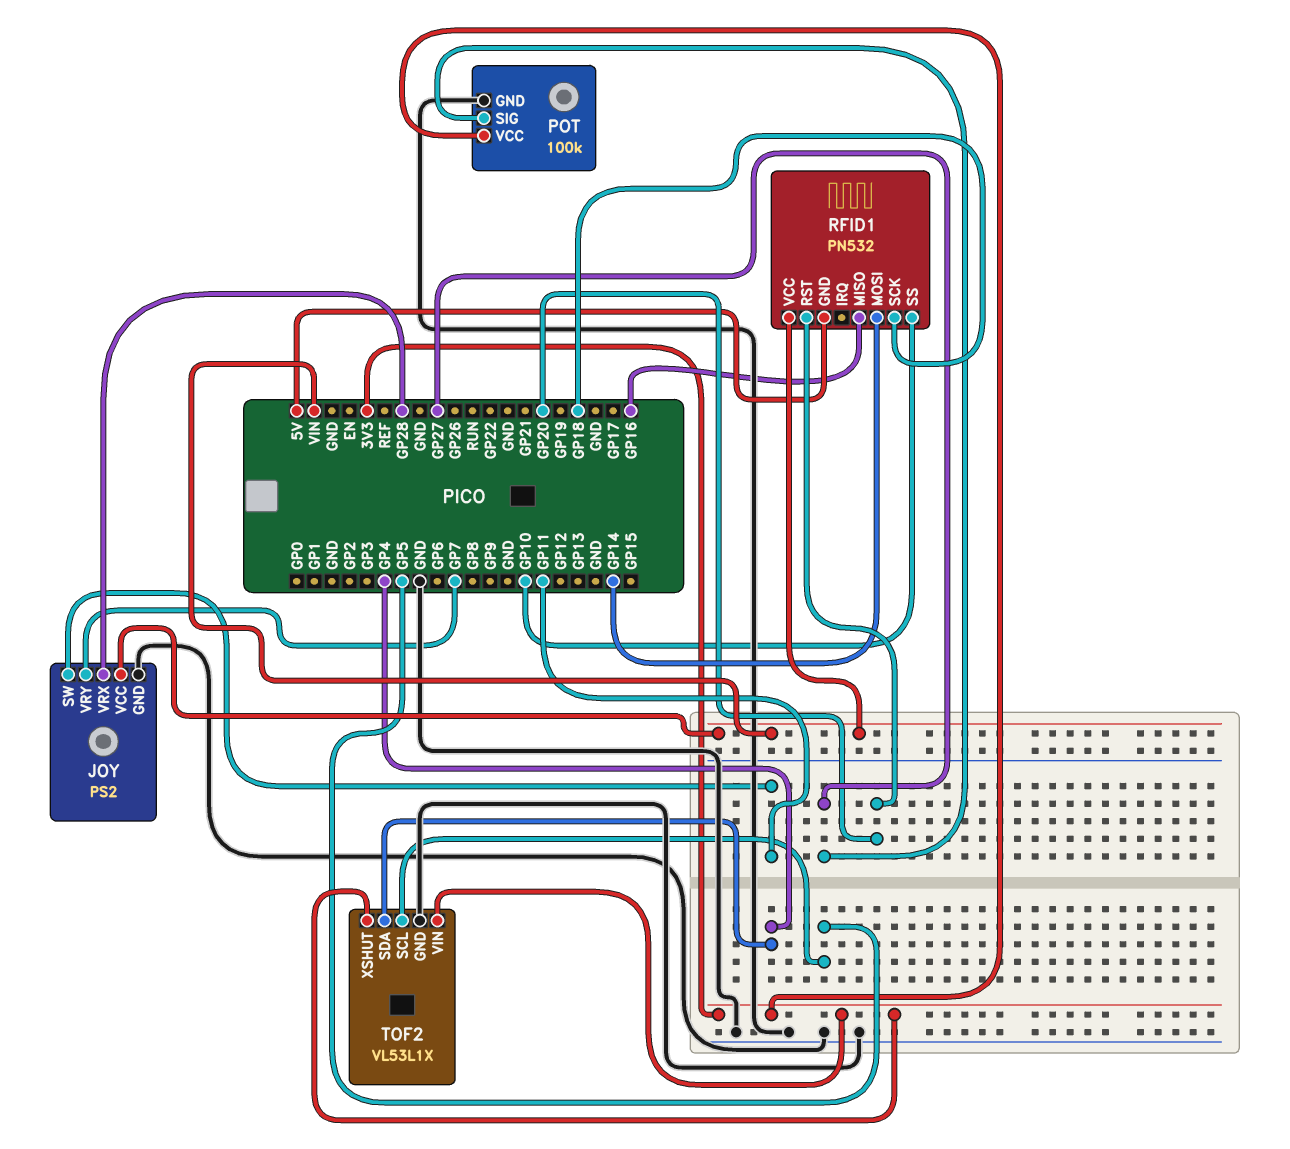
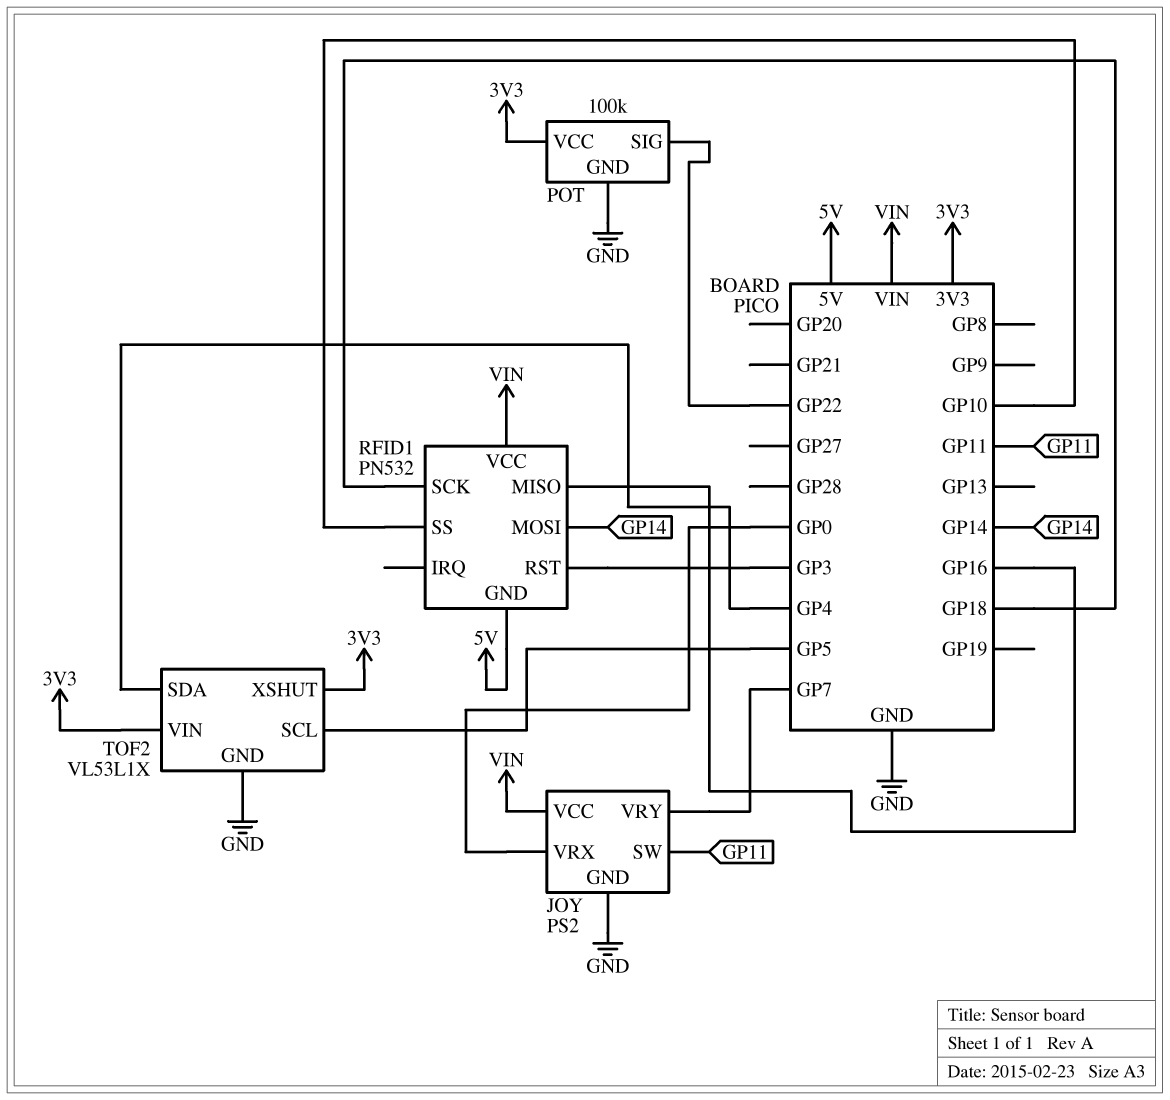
JOY pin VRX: GP28 -> GP0
POT pin SIG: GP27 -> GP22
RFID1 pin RST: GP20 -> GP3

